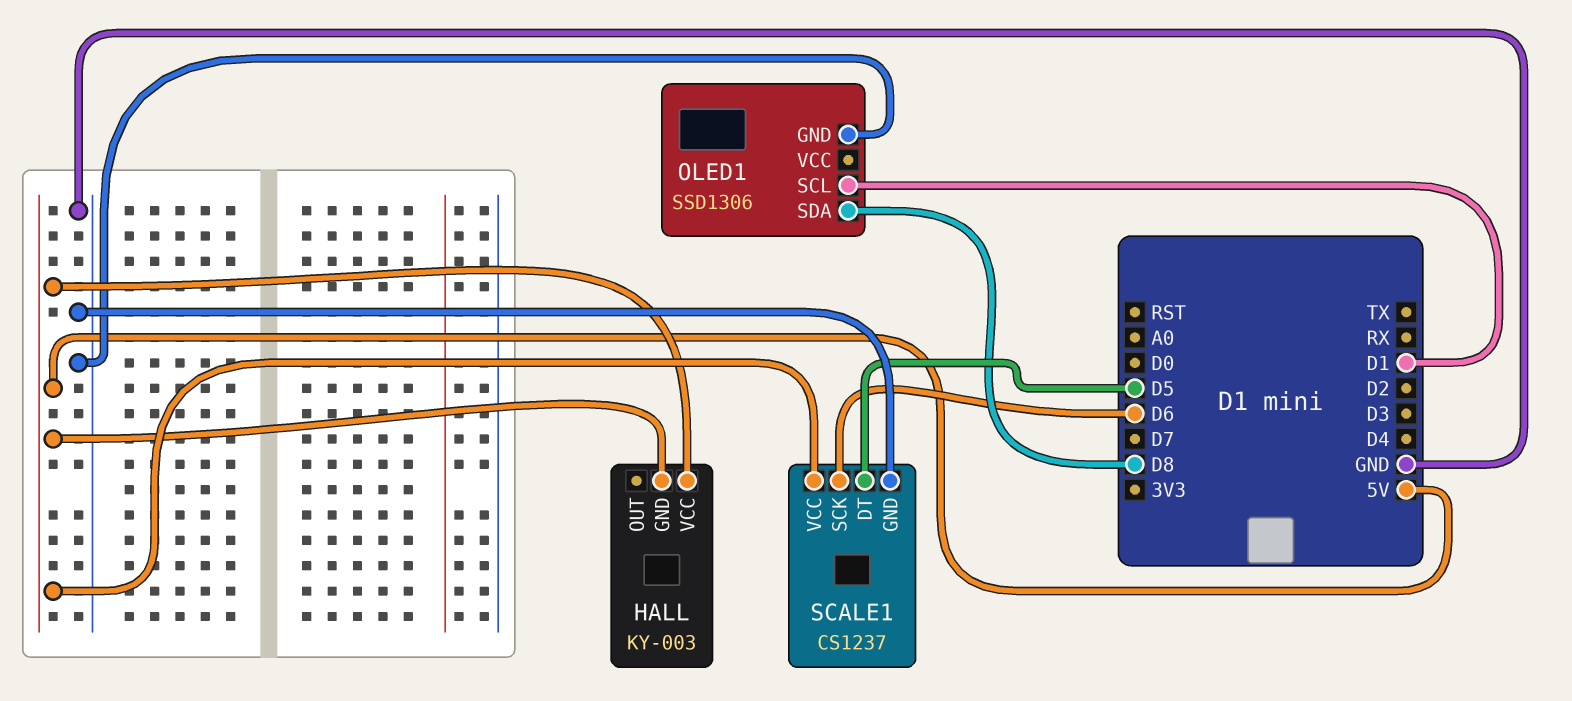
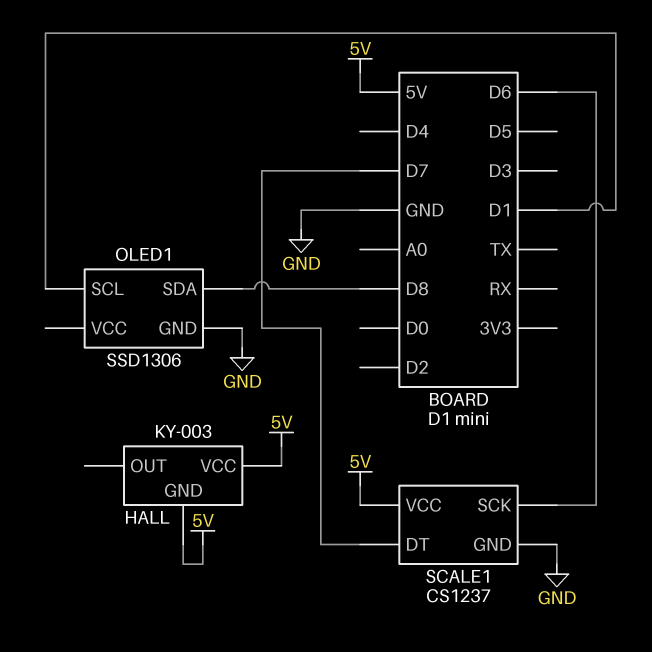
SCALE1 pin DT: D5 -> D7

